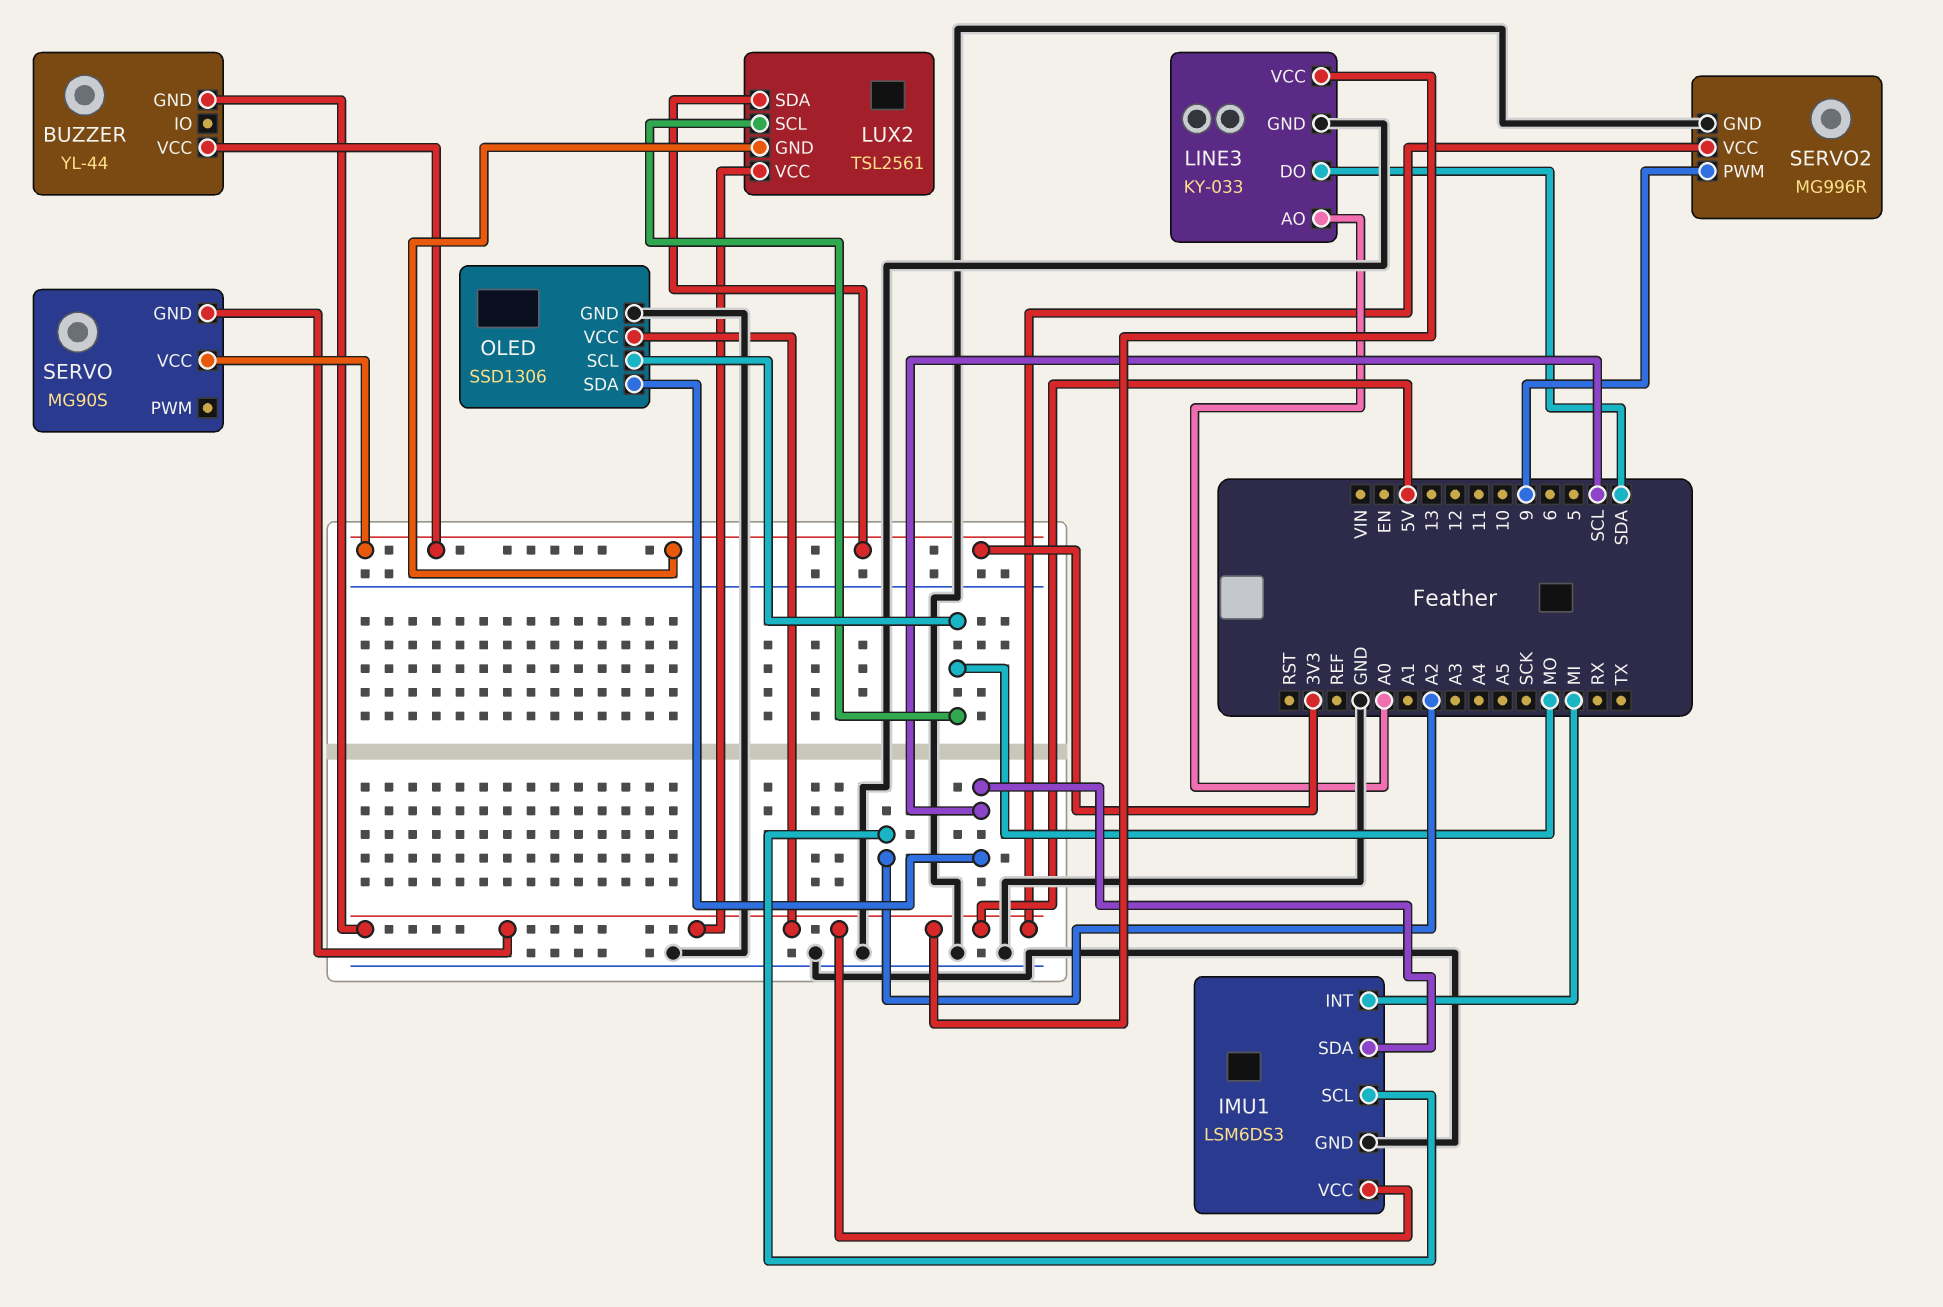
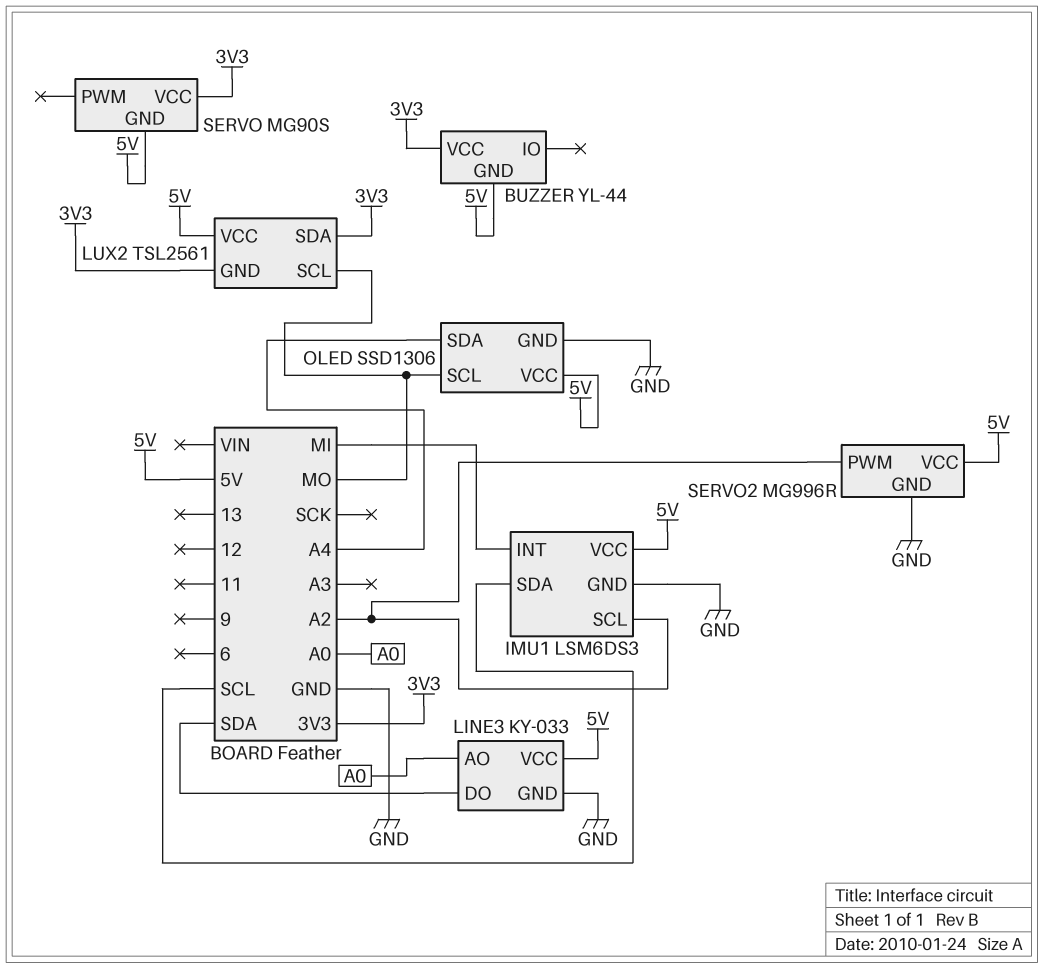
OLED pin SDA: SCL -> A4
SERVO2 pin PWM: 9 -> A2

